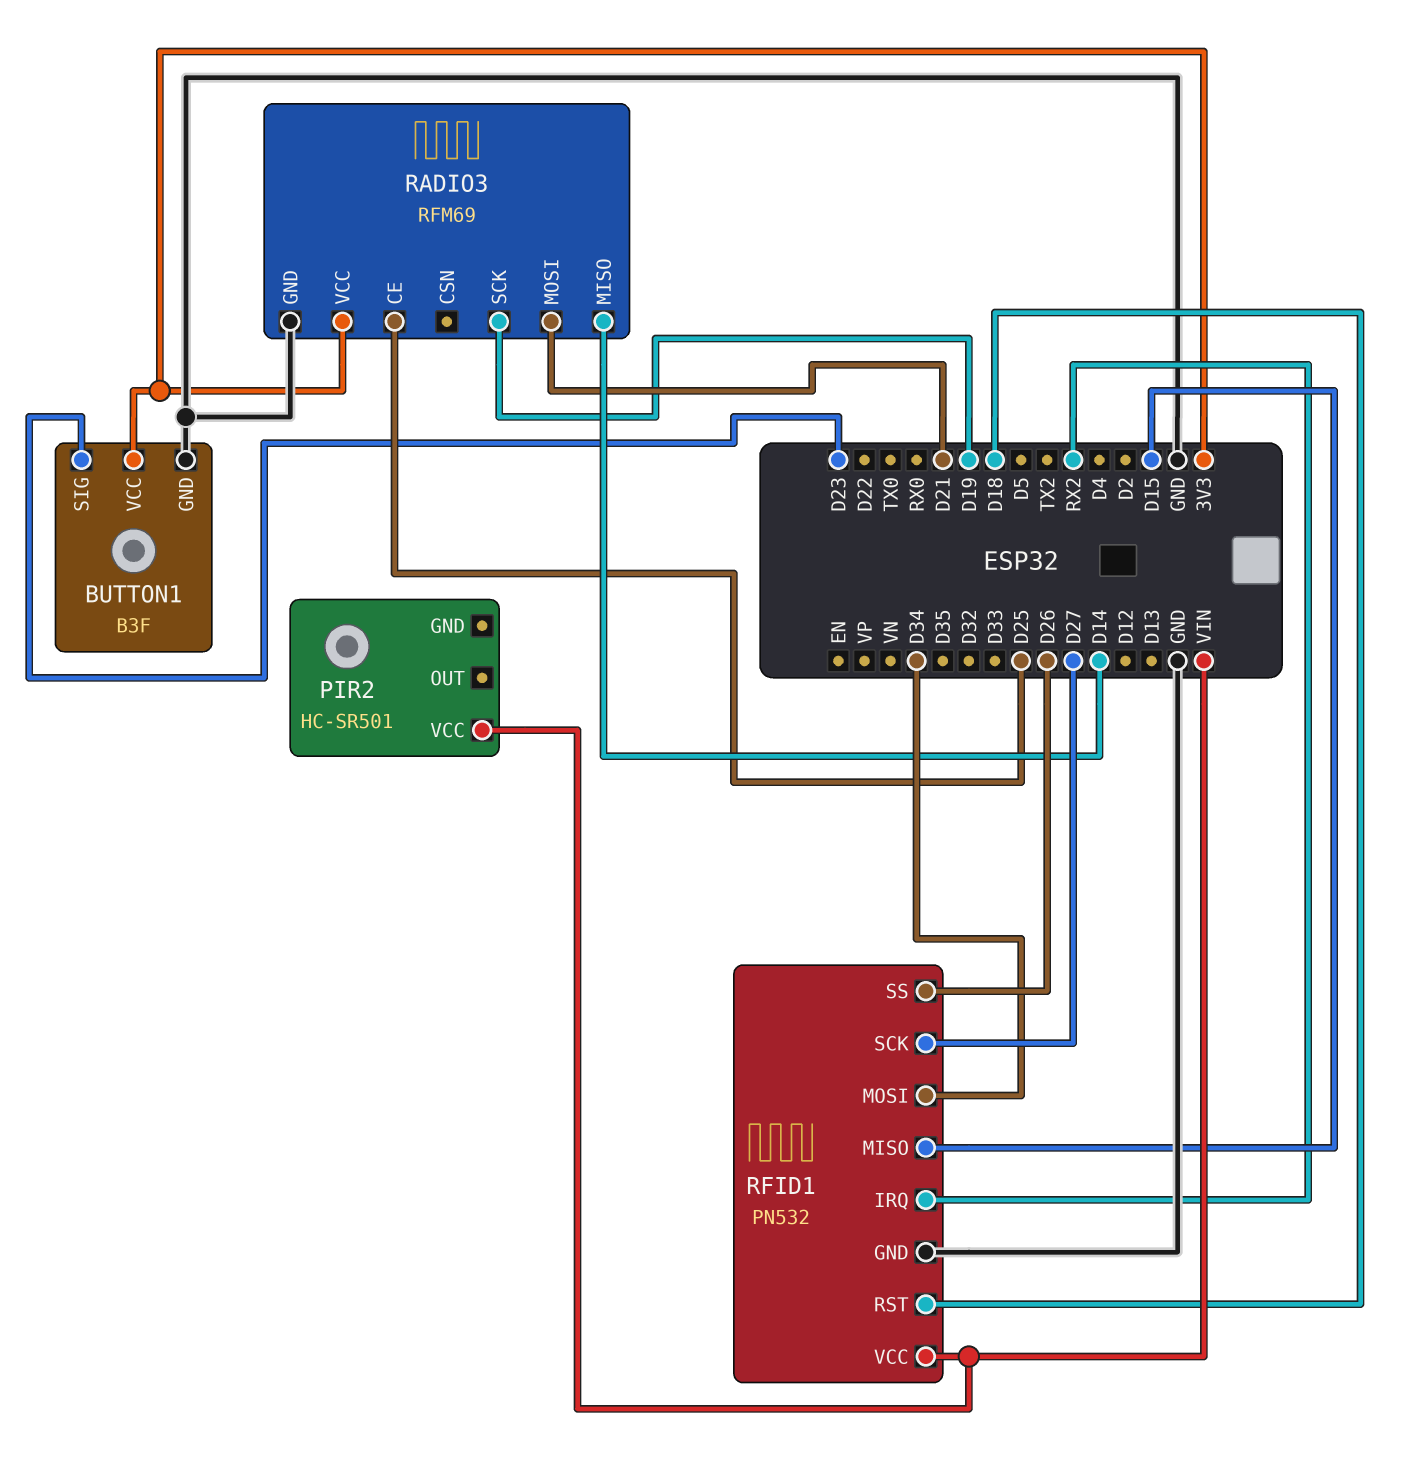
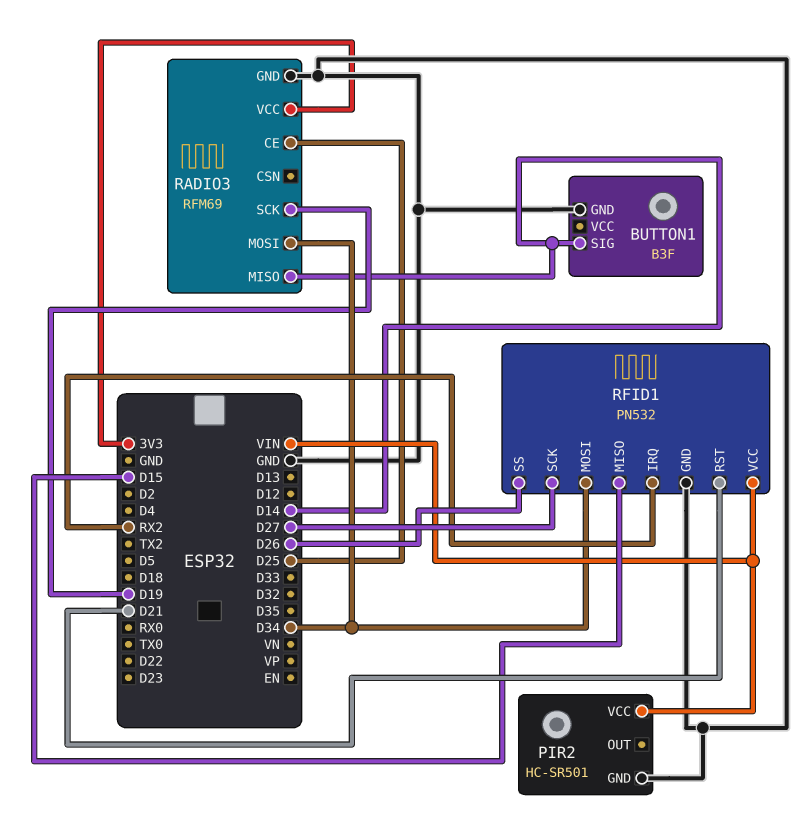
BUTTON1 pin SIG: D23 -> D14
BUTTON1 pin VCC: 3V3 -> none
PIR2 pin GND: none -> GND
RADIO3 pin MOSI: D21 -> D34
RFID1 pin RST: D18 -> D21

